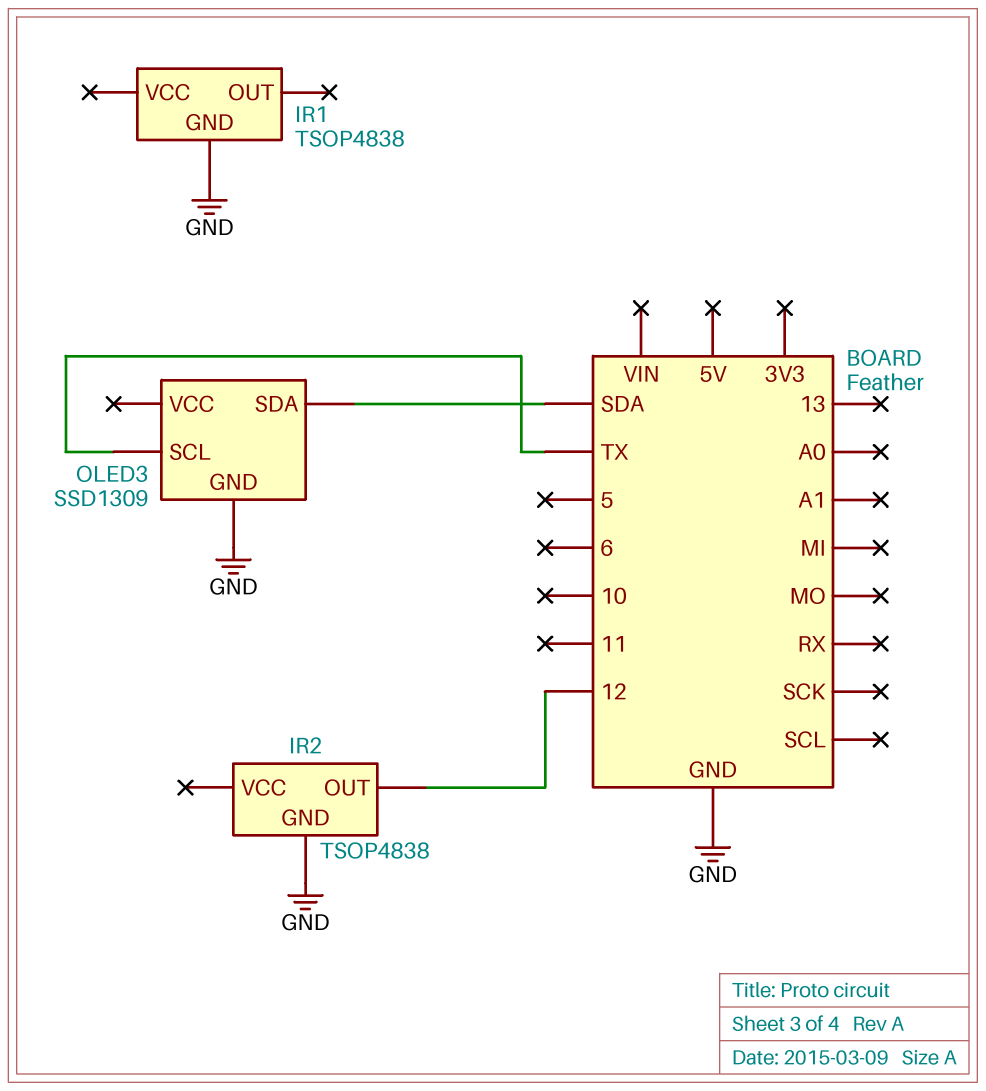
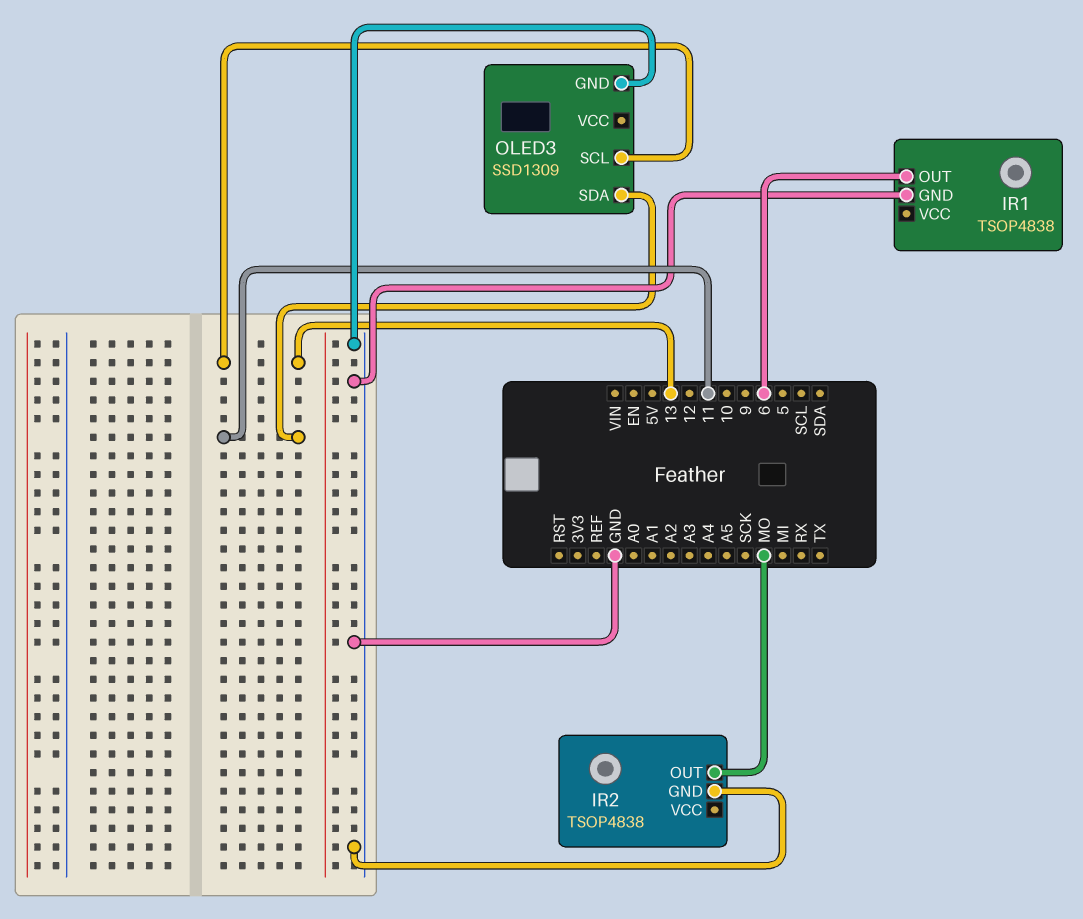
IR1 pin OUT: none -> 6
IR2 pin OUT: 12 -> MO
OLED3 pin SCL: TX -> 13
OLED3 pin SDA: SDA -> 11

